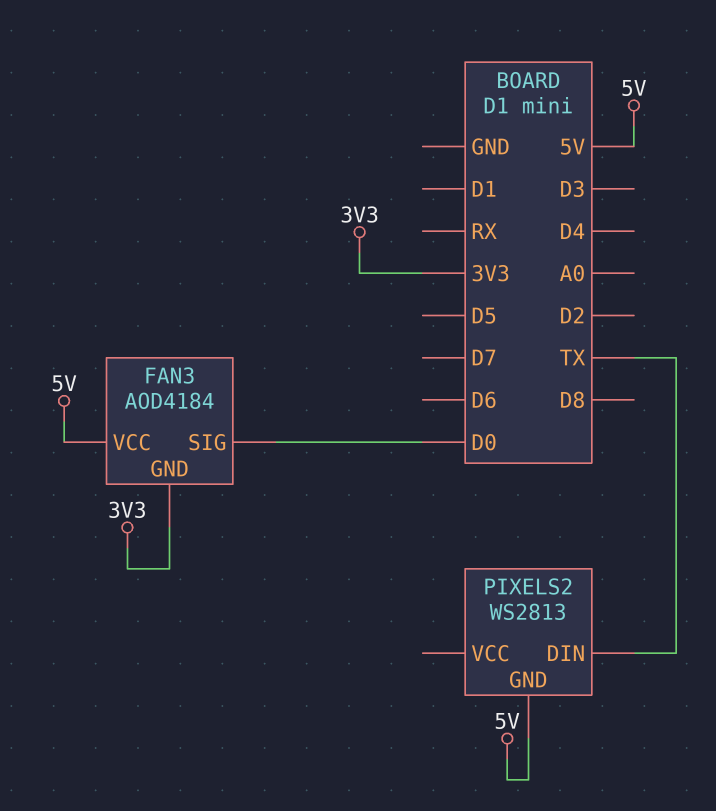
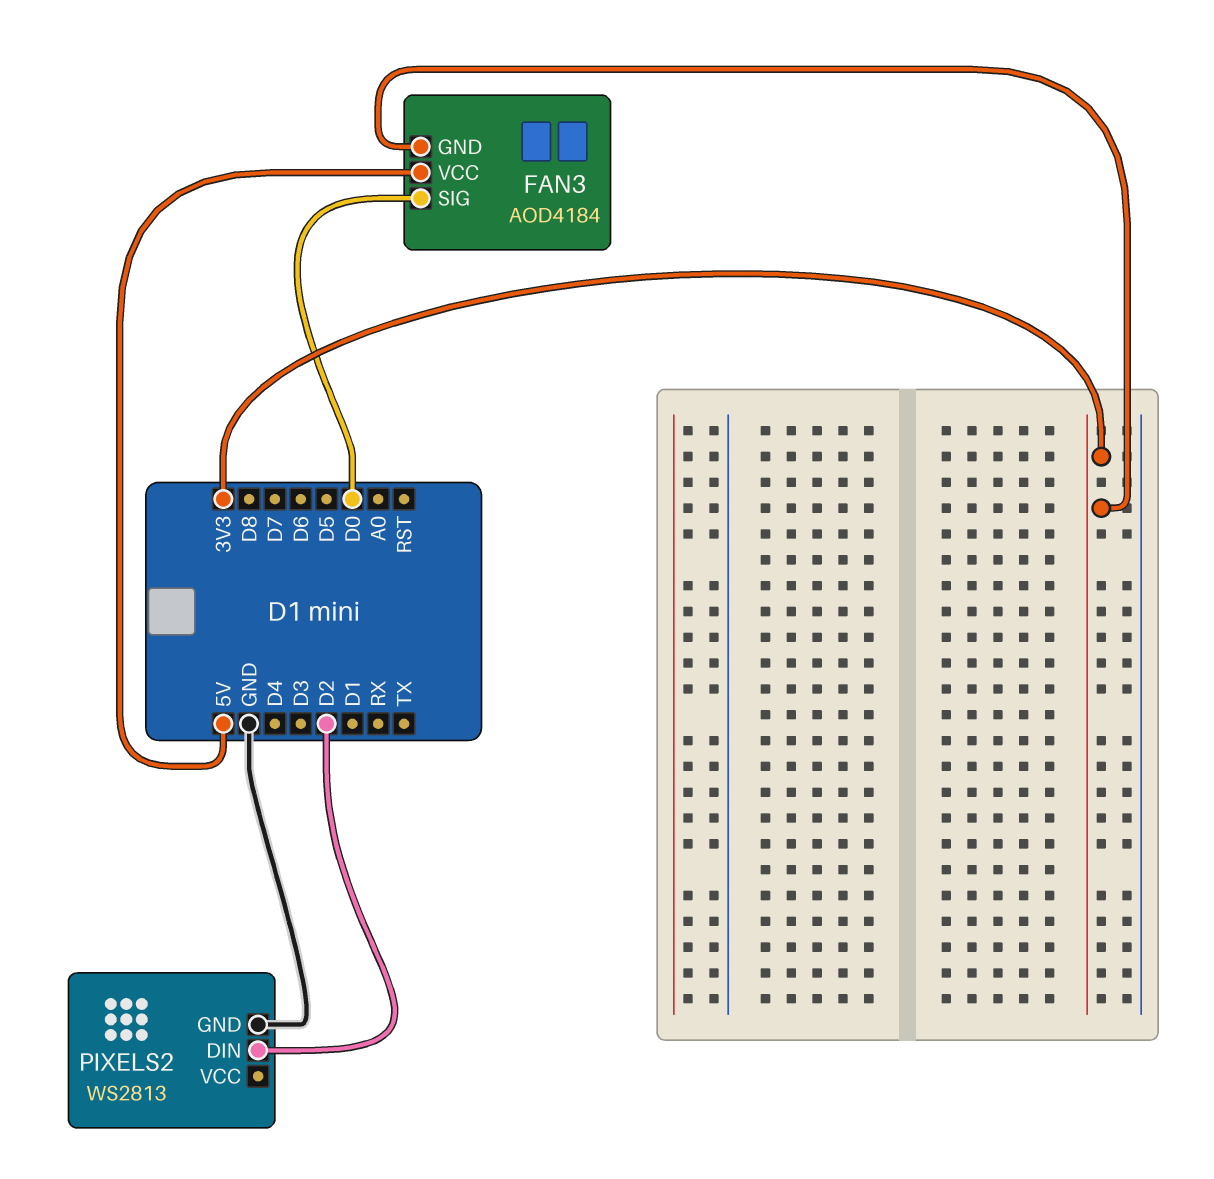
PIXELS2 pin DIN: TX -> D2
PIXELS2 pin GND: 5V -> GND

